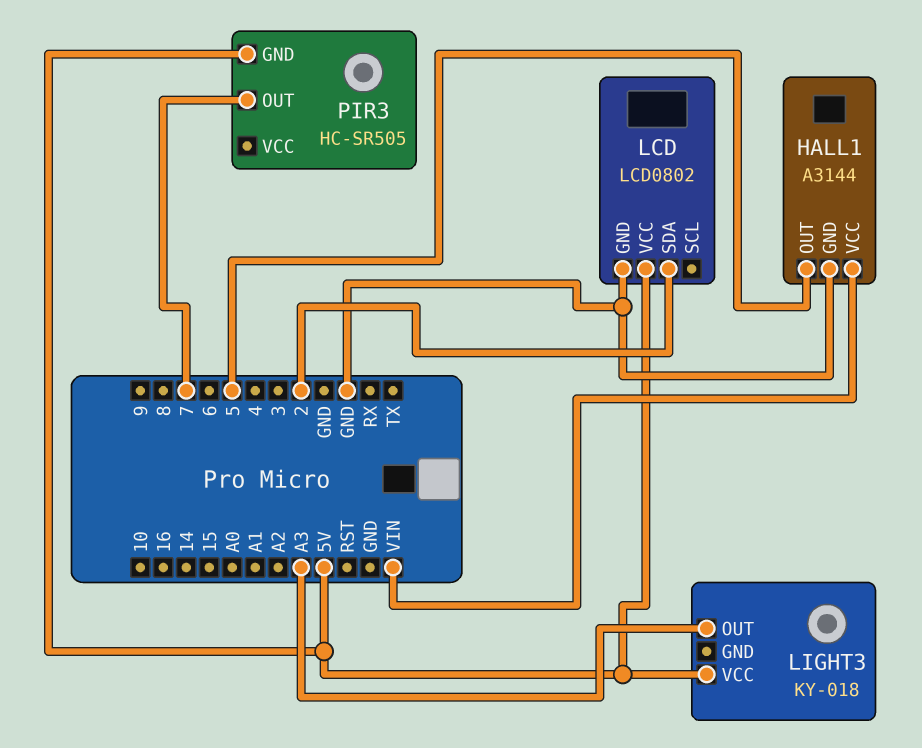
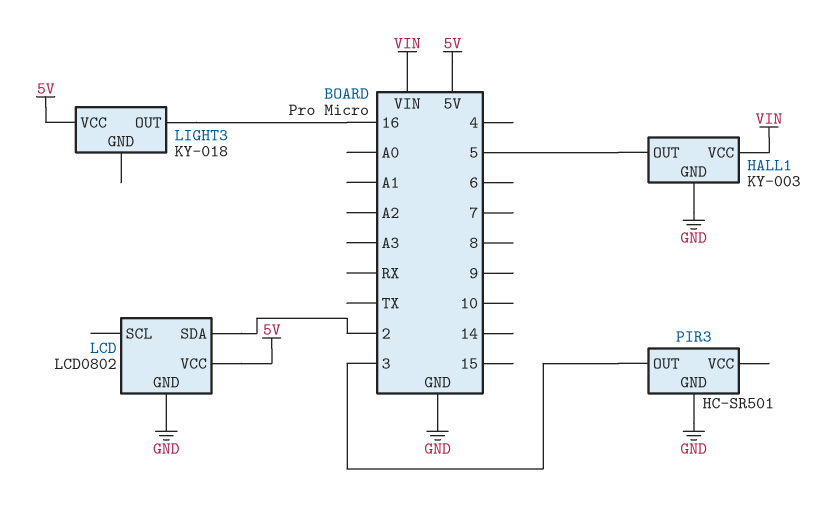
HALL1: A3144 -> KY-003
LIGHT3 pin OUT: A3 -> 16
PIR3: HC-SR505 -> HC-SR501
PIR3 pin GND: 5V -> GND
PIR3 pin OUT: 7 -> 3

